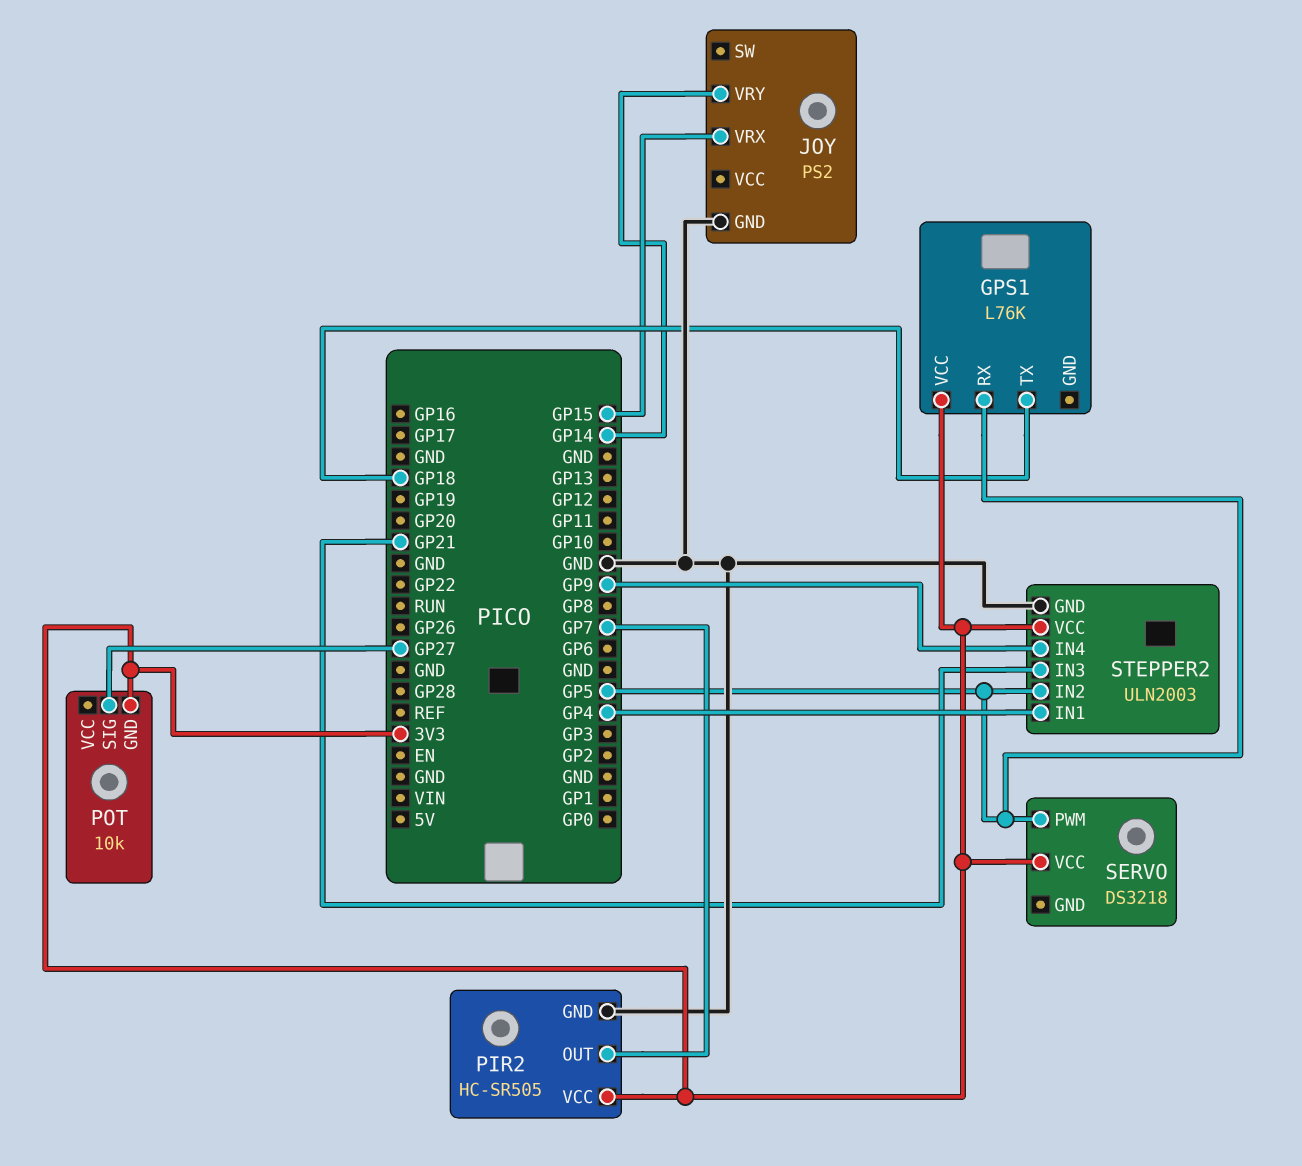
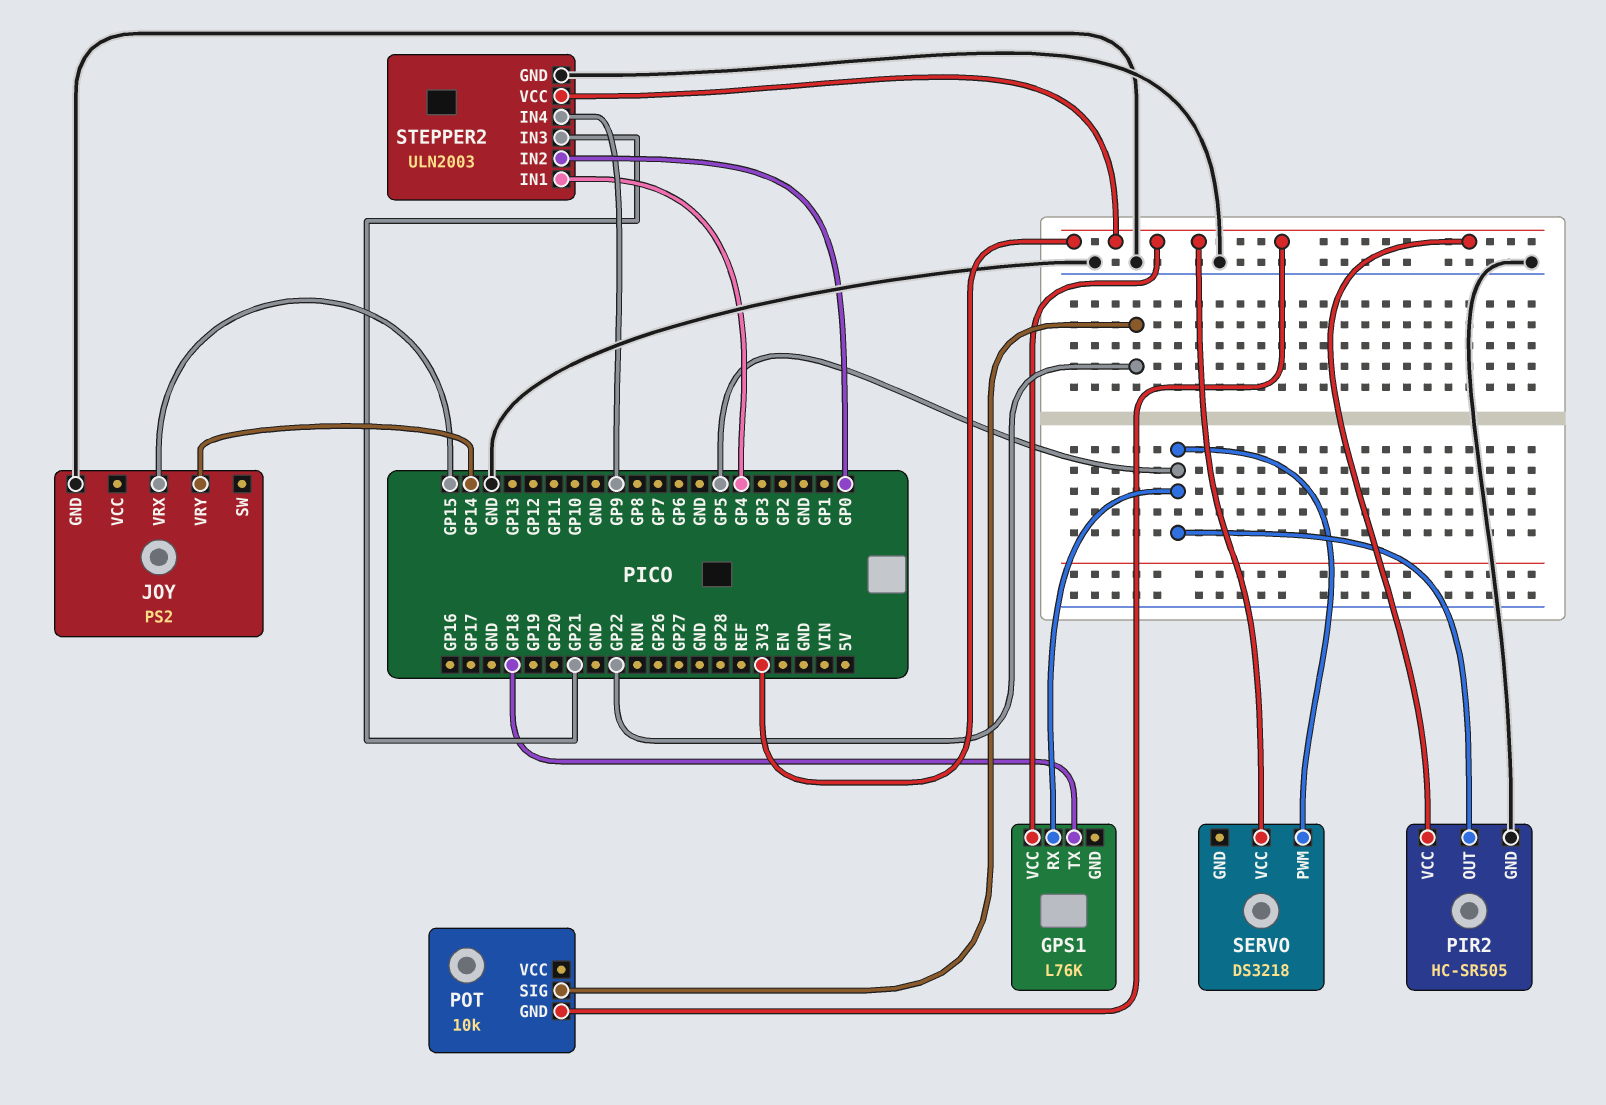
PIR2 pin OUT: GP7 -> GP5
POT pin SIG: GP27 -> GP22
STEPPER2 pin IN2: GP5 -> GP0

